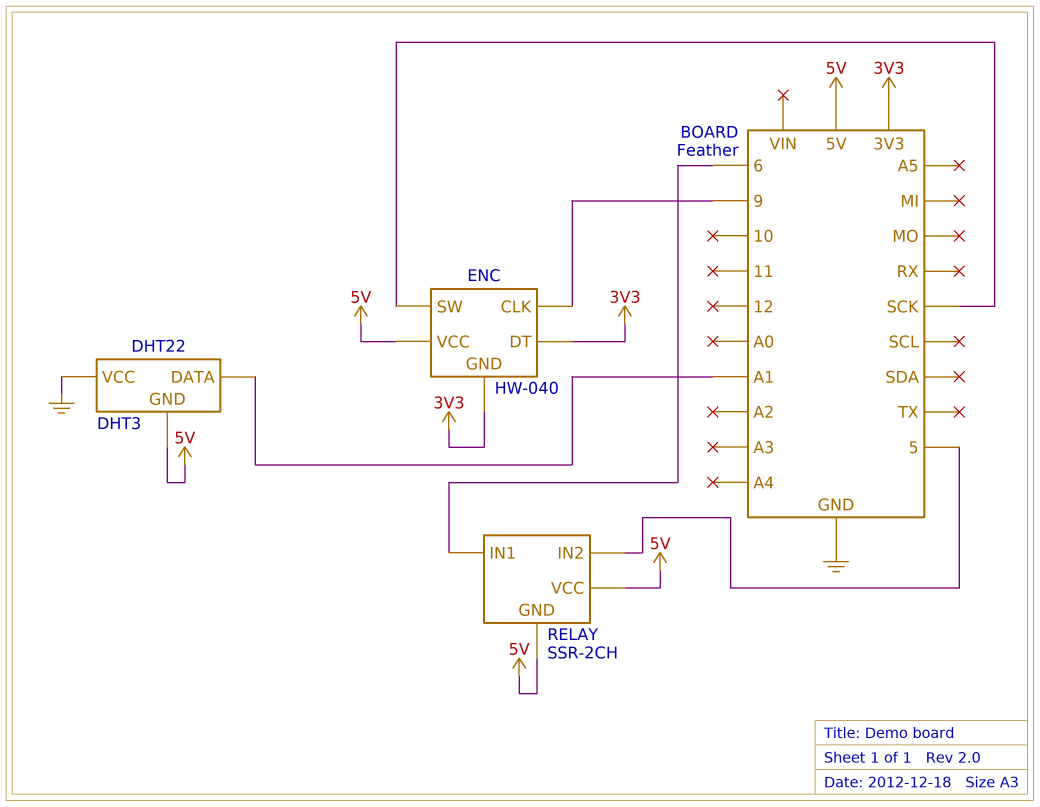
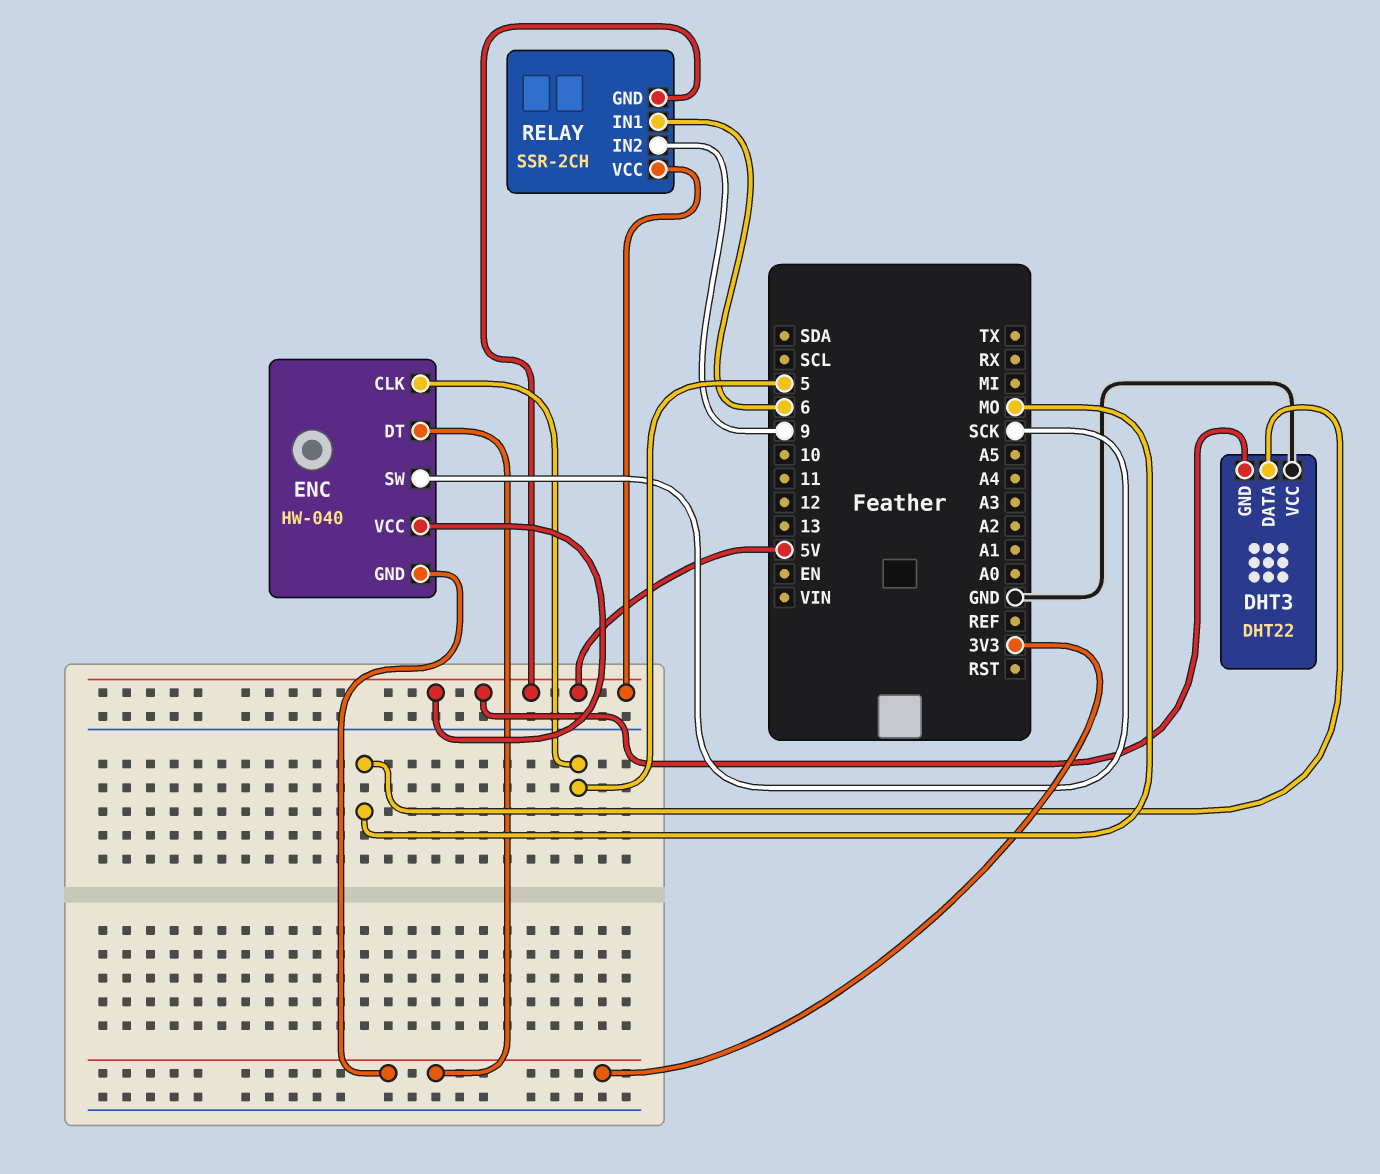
DHT3 pin DATA: A1 -> MO
ENC pin CLK: 9 -> 5
RELAY pin IN2: 5 -> 9

